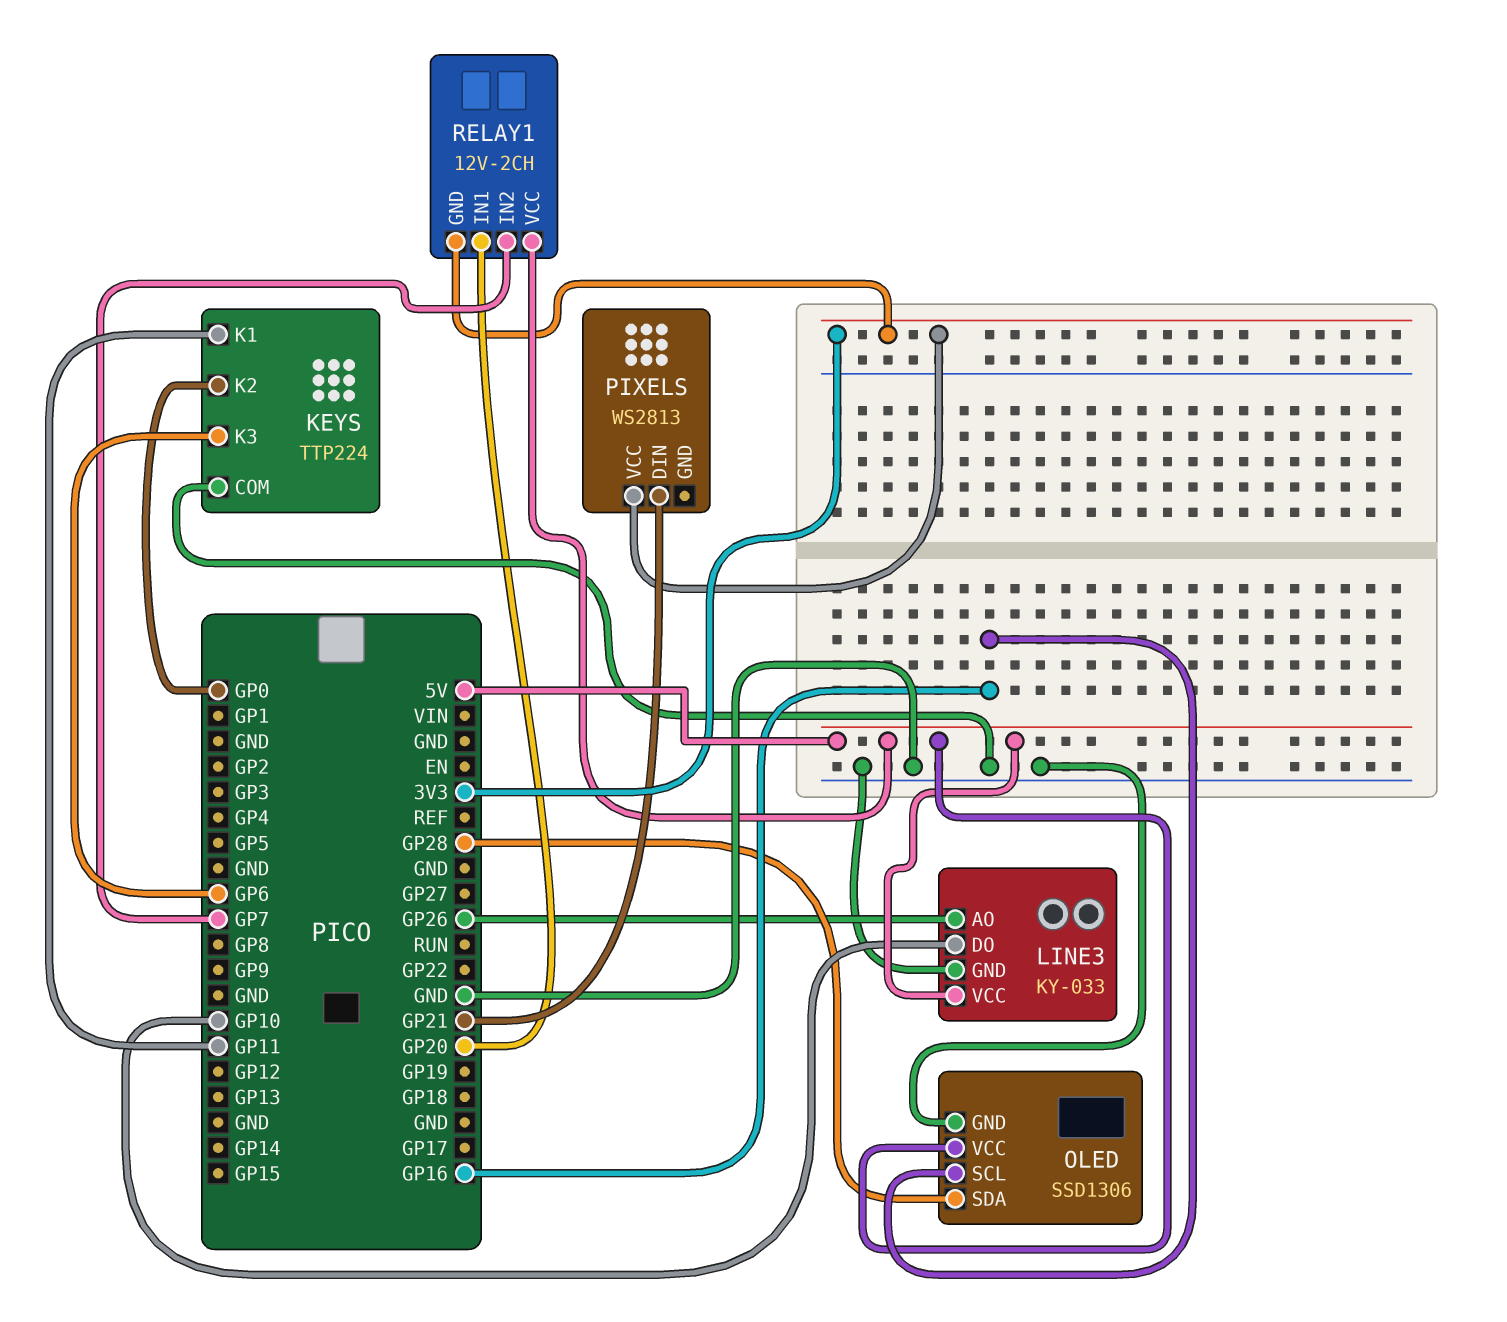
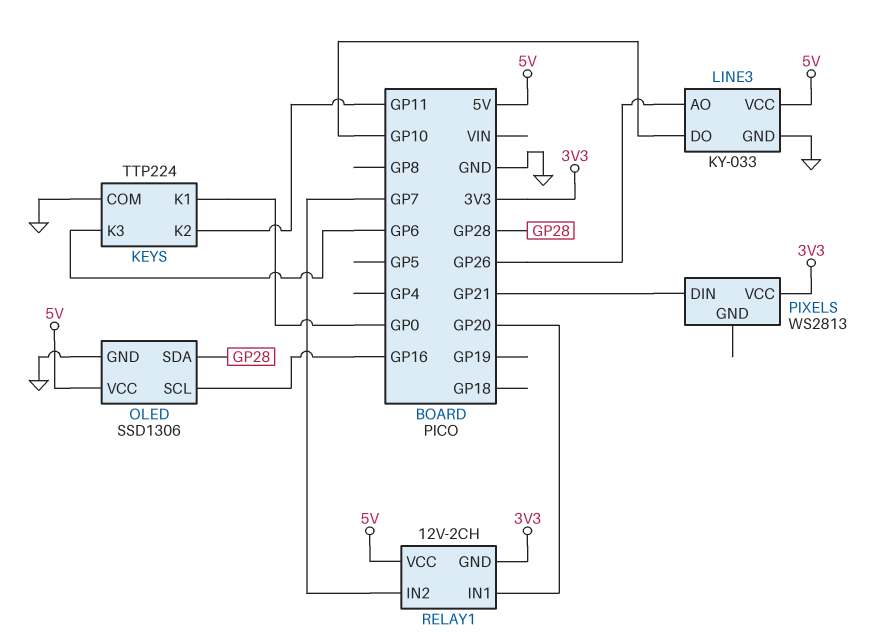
KEYS pin K1: GP11 -> GP0
KEYS pin K2: GP0 -> GP11

